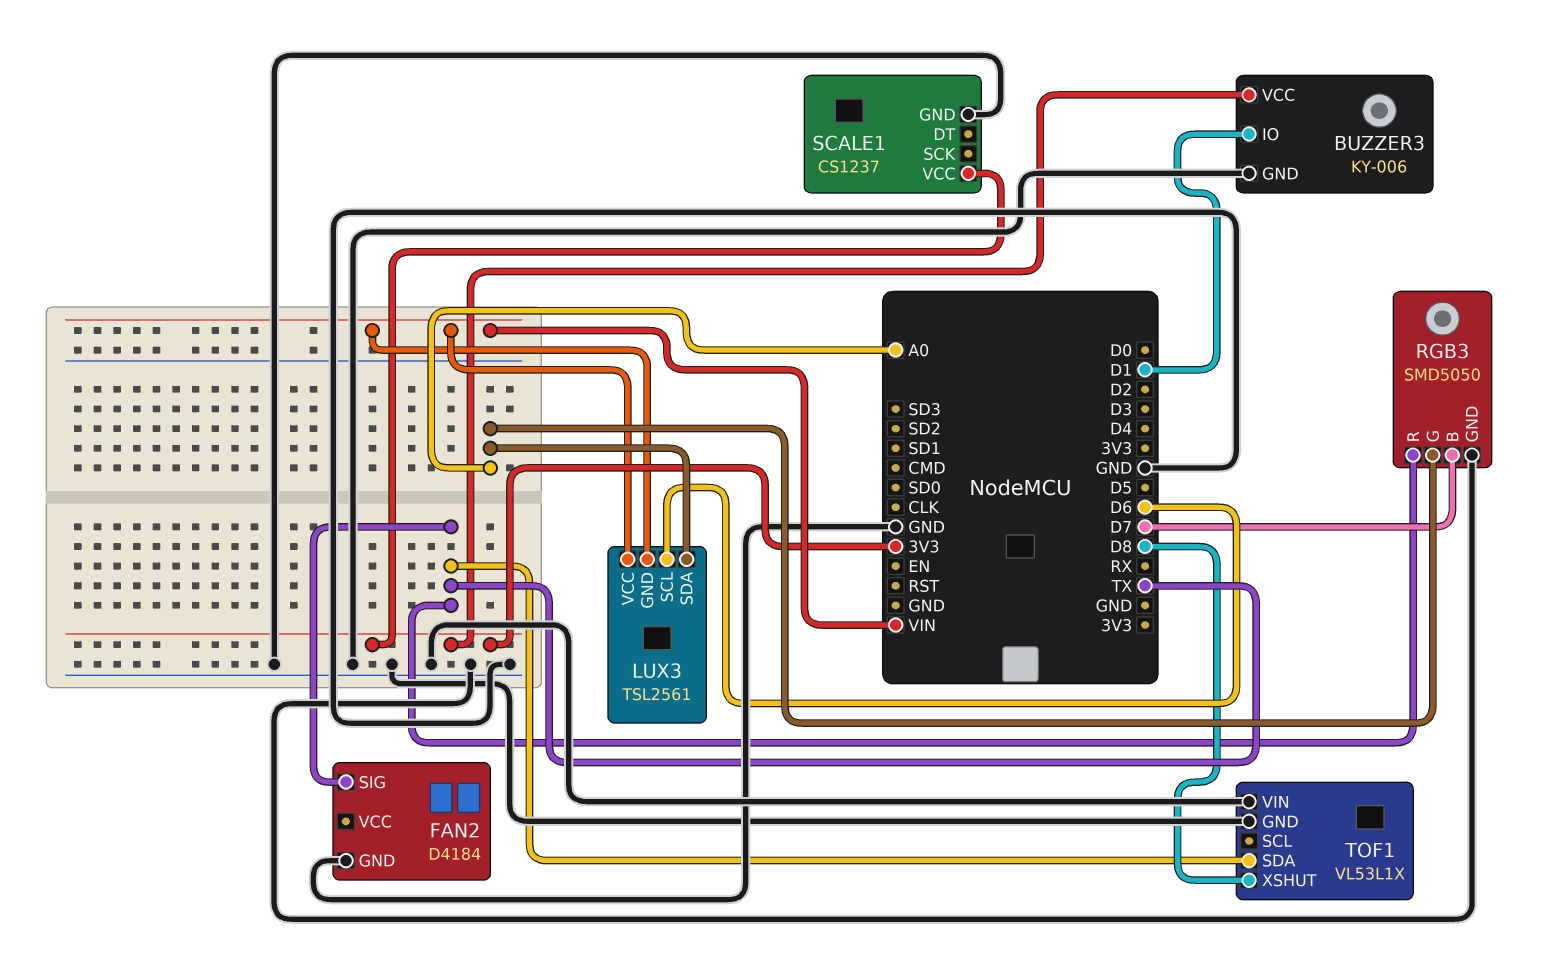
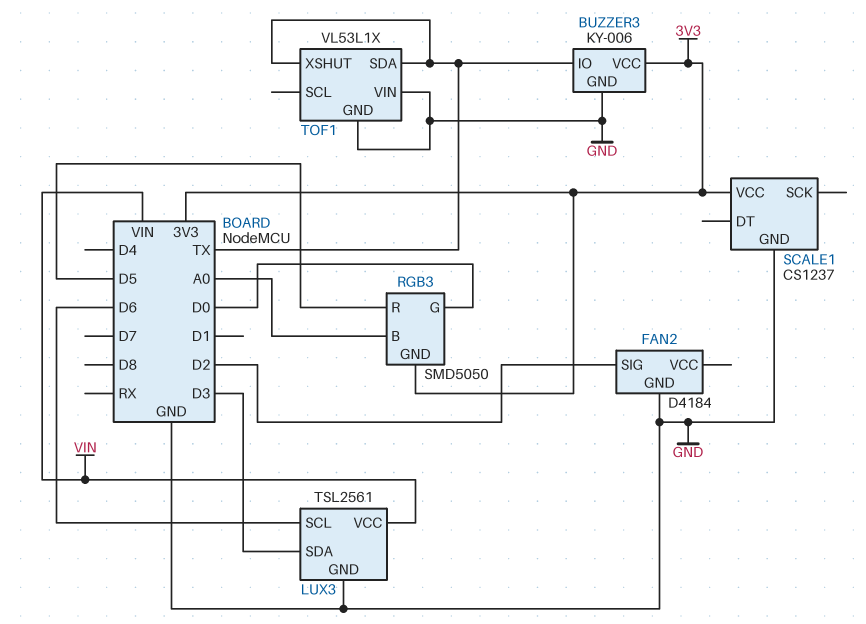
BUZZER3 pin IO: D1 -> TX
FAN2 pin SIG: TX -> D2
LUX3 pin GND: VIN -> GND
LUX3 pin SDA: A0 -> D3
RGB3 pin B: D7 -> A0
RGB3 pin G: A0 -> D0
RGB3 pin GND: GND -> 3V3
RGB3 pin R: TX -> D5
TOF1 pin XSHUT: D8 -> TX

